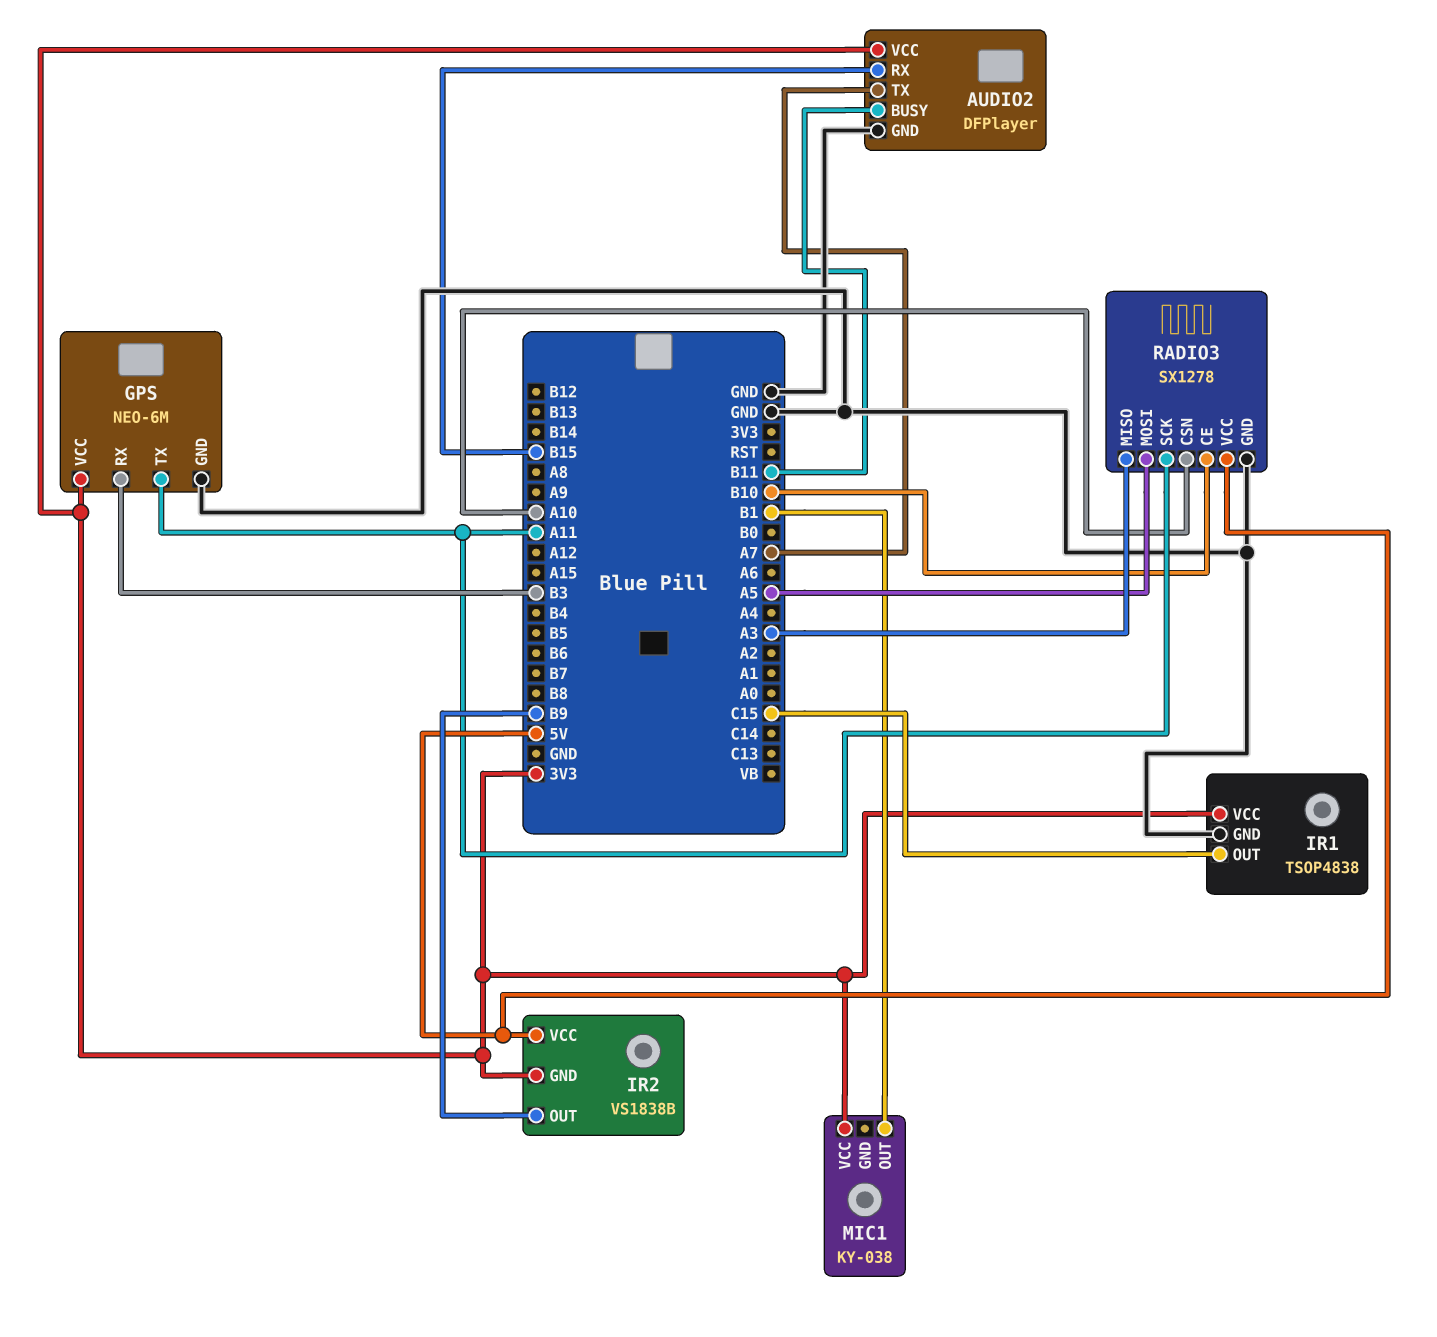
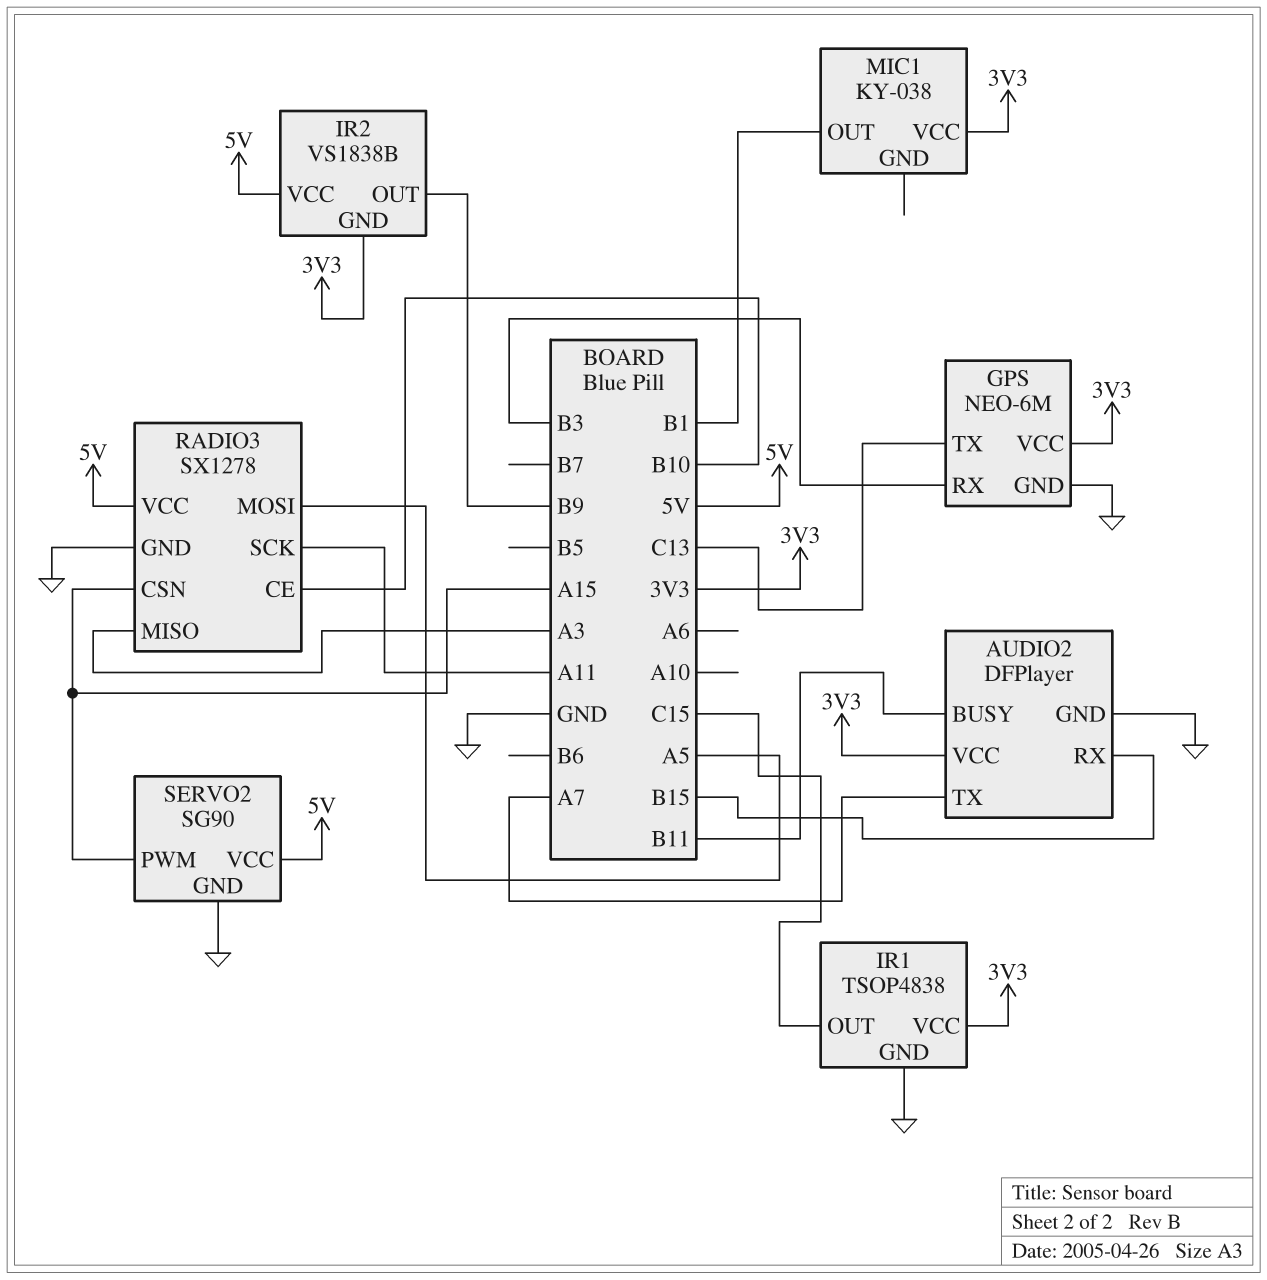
GPS pin TX: A11 -> C13
RADIO3 pin CSN: A10 -> A15
SERVO2: none -> SG90
SERVO2 pin GND: none -> GND
SERVO2 pin PWM: none -> A15
SERVO2 pin VCC: none -> 5V

